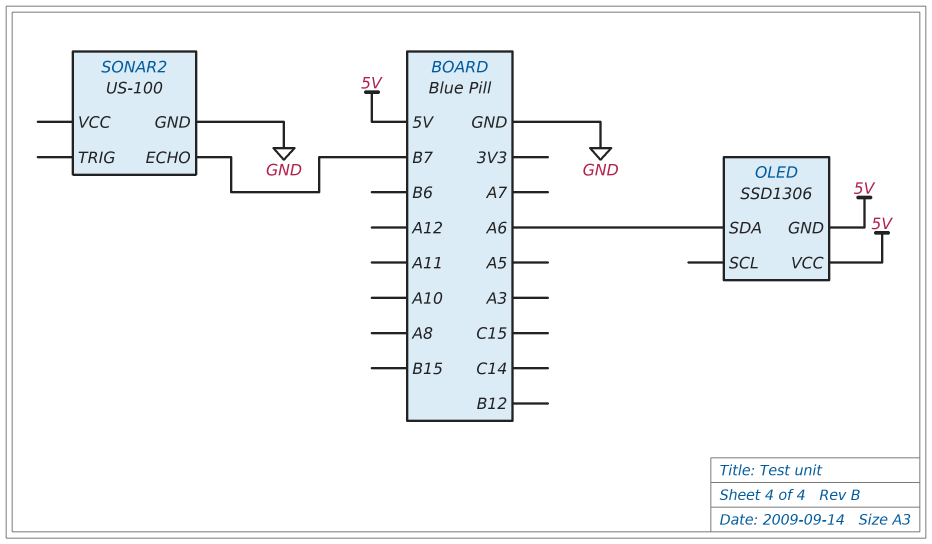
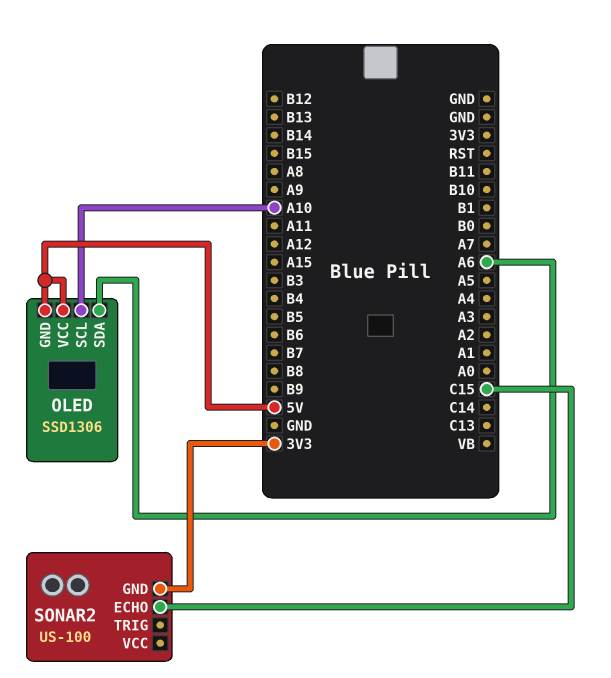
OLED pin SCL: none -> A10
SONAR2 pin ECHO: B7 -> C15
SONAR2 pin GND: GND -> 3V3

